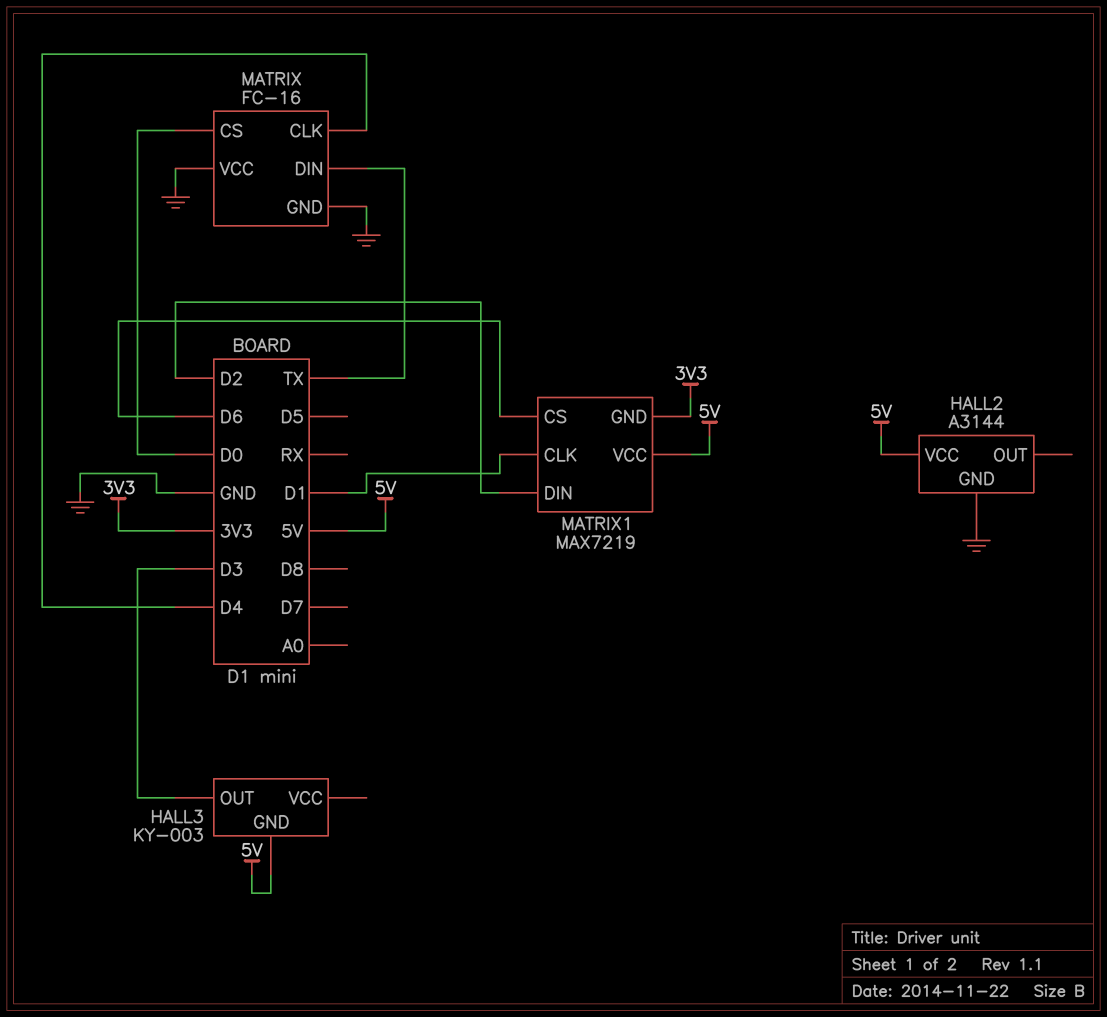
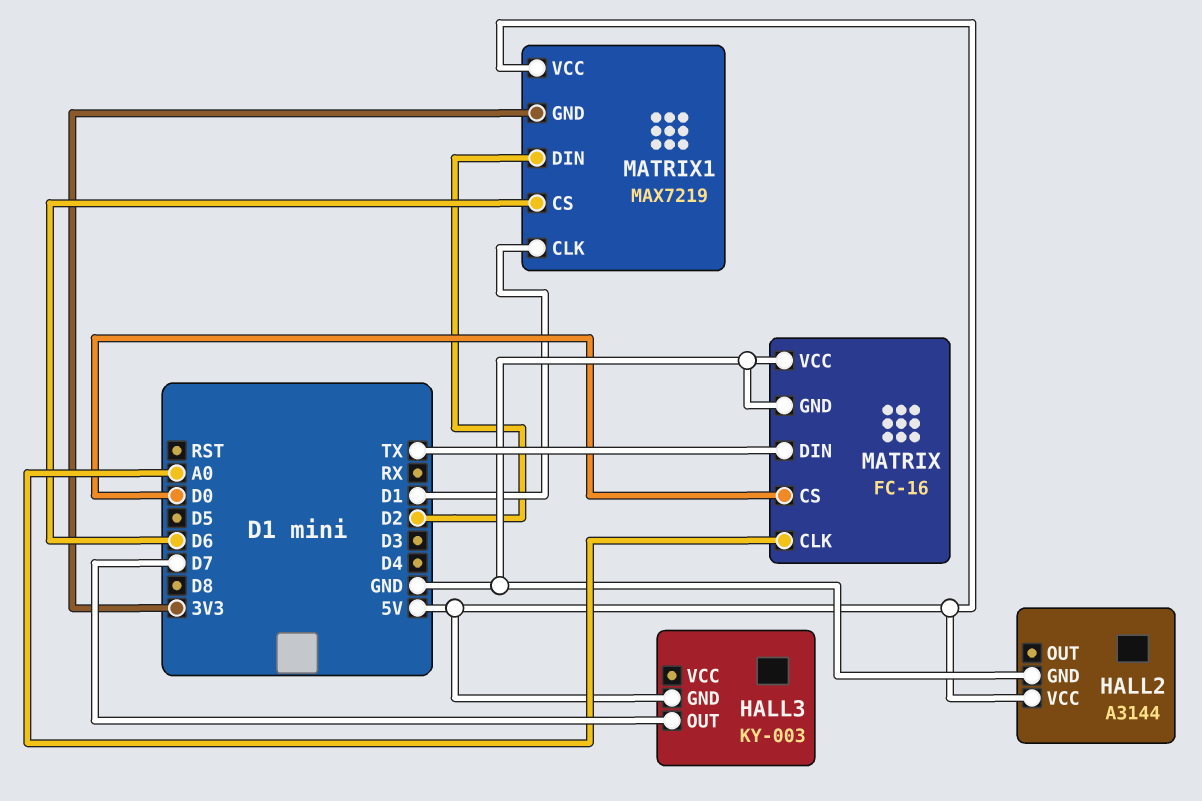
HALL3 pin OUT: D3 -> D7
MATRIX pin CLK: D4 -> A0

